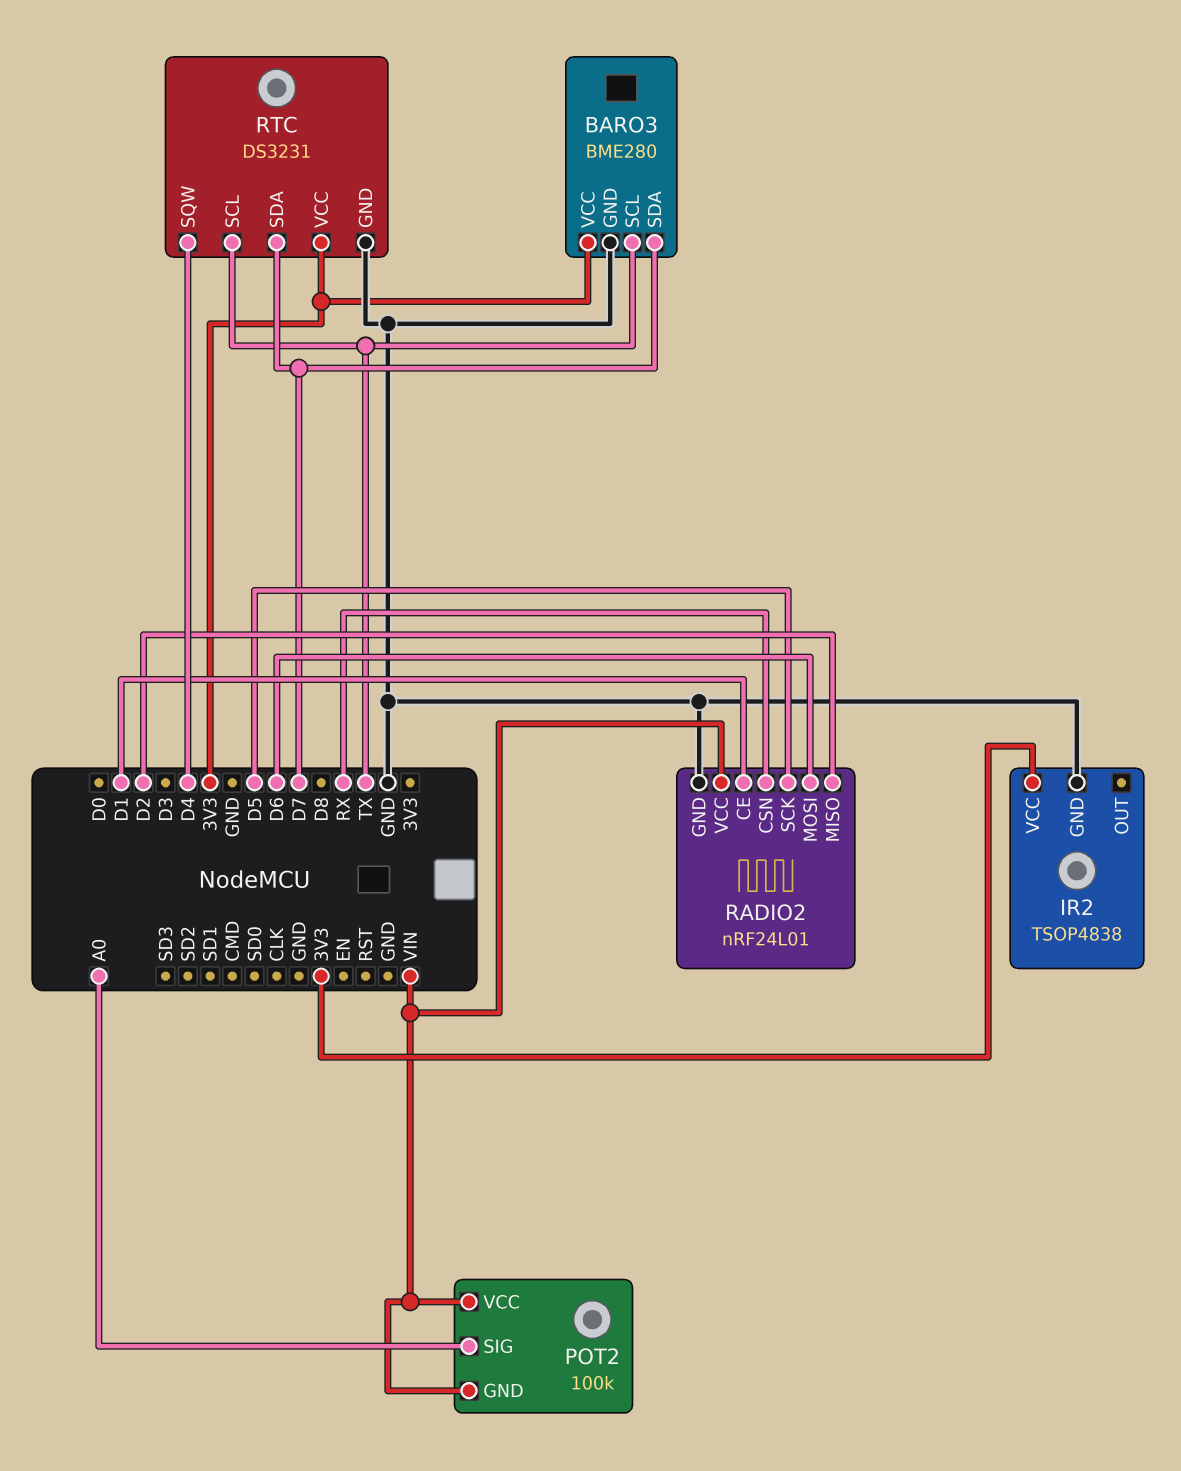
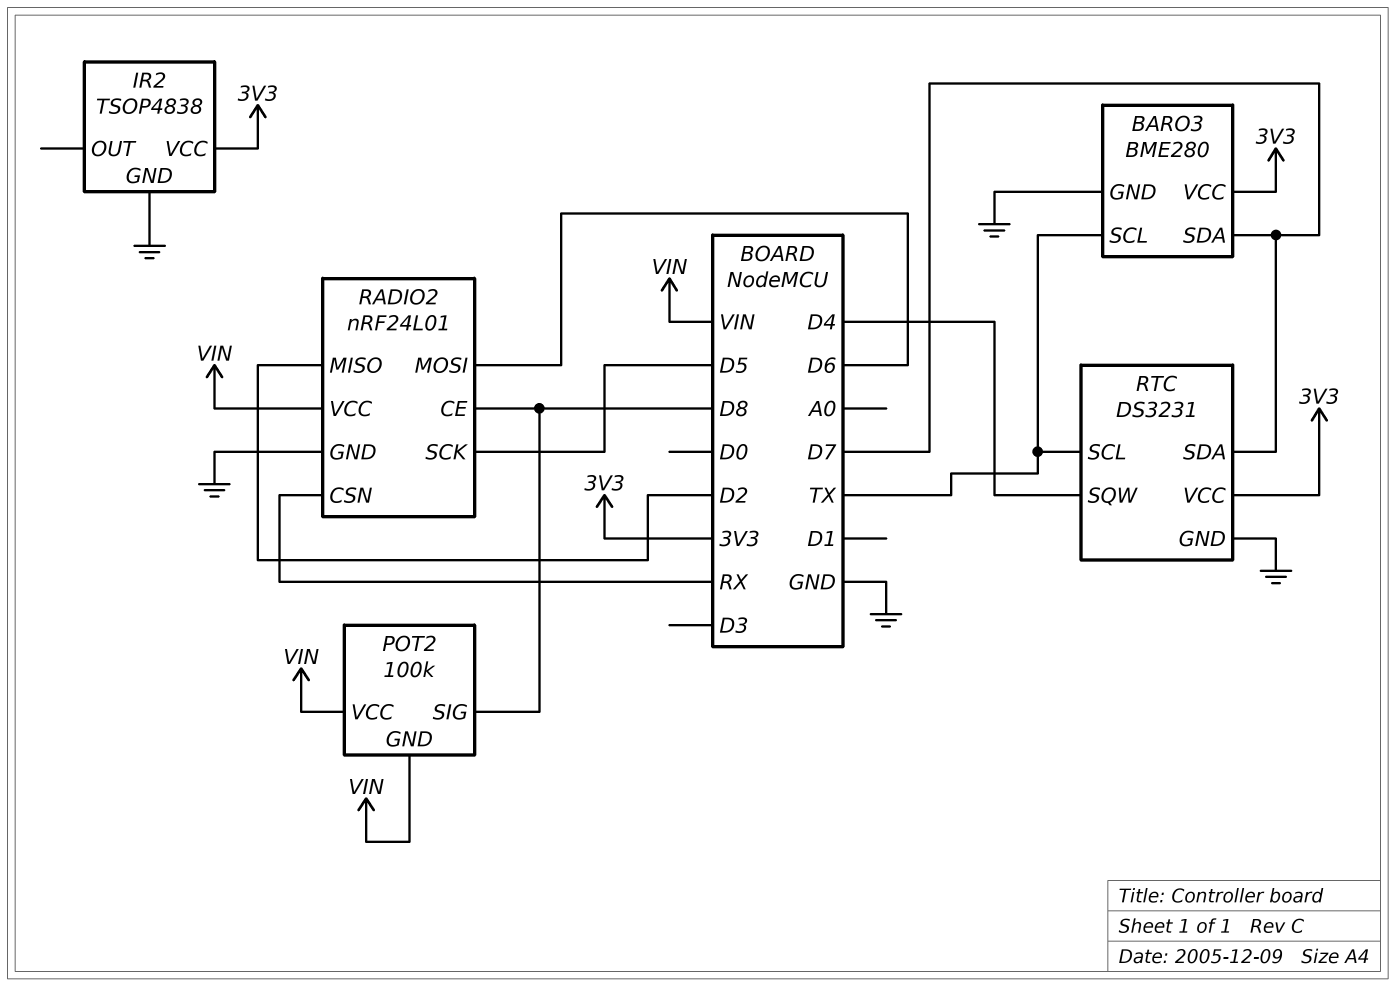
POT2 pin SIG: A0 -> D8
RADIO2 pin CE: D1 -> D8

